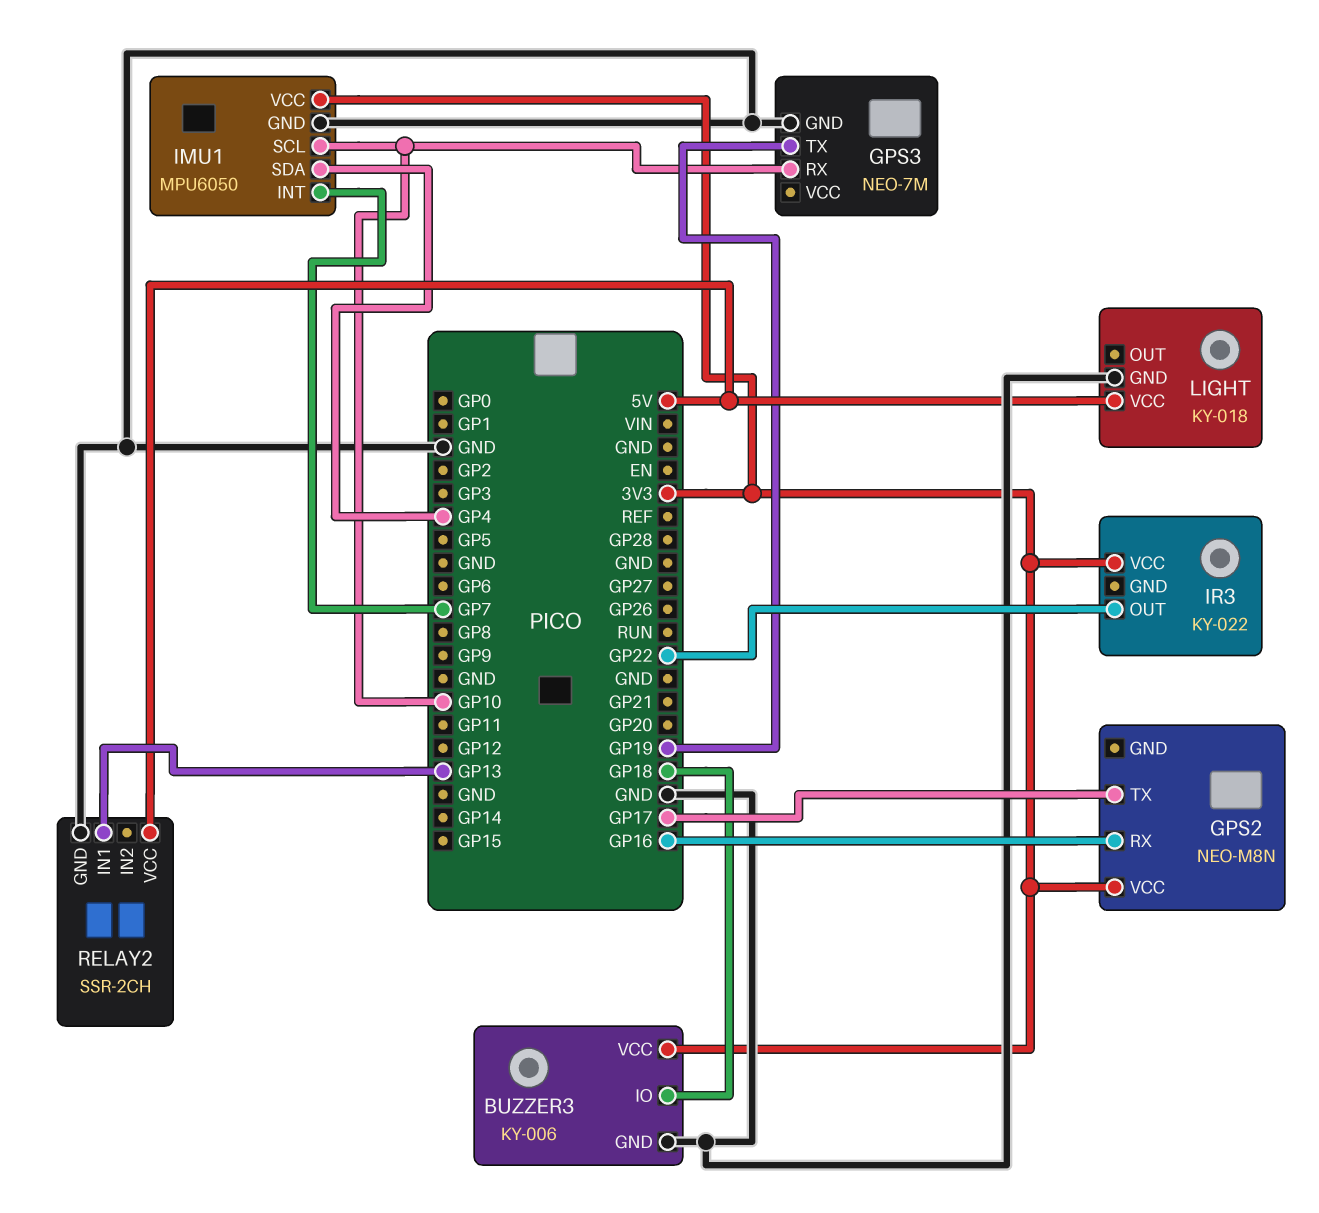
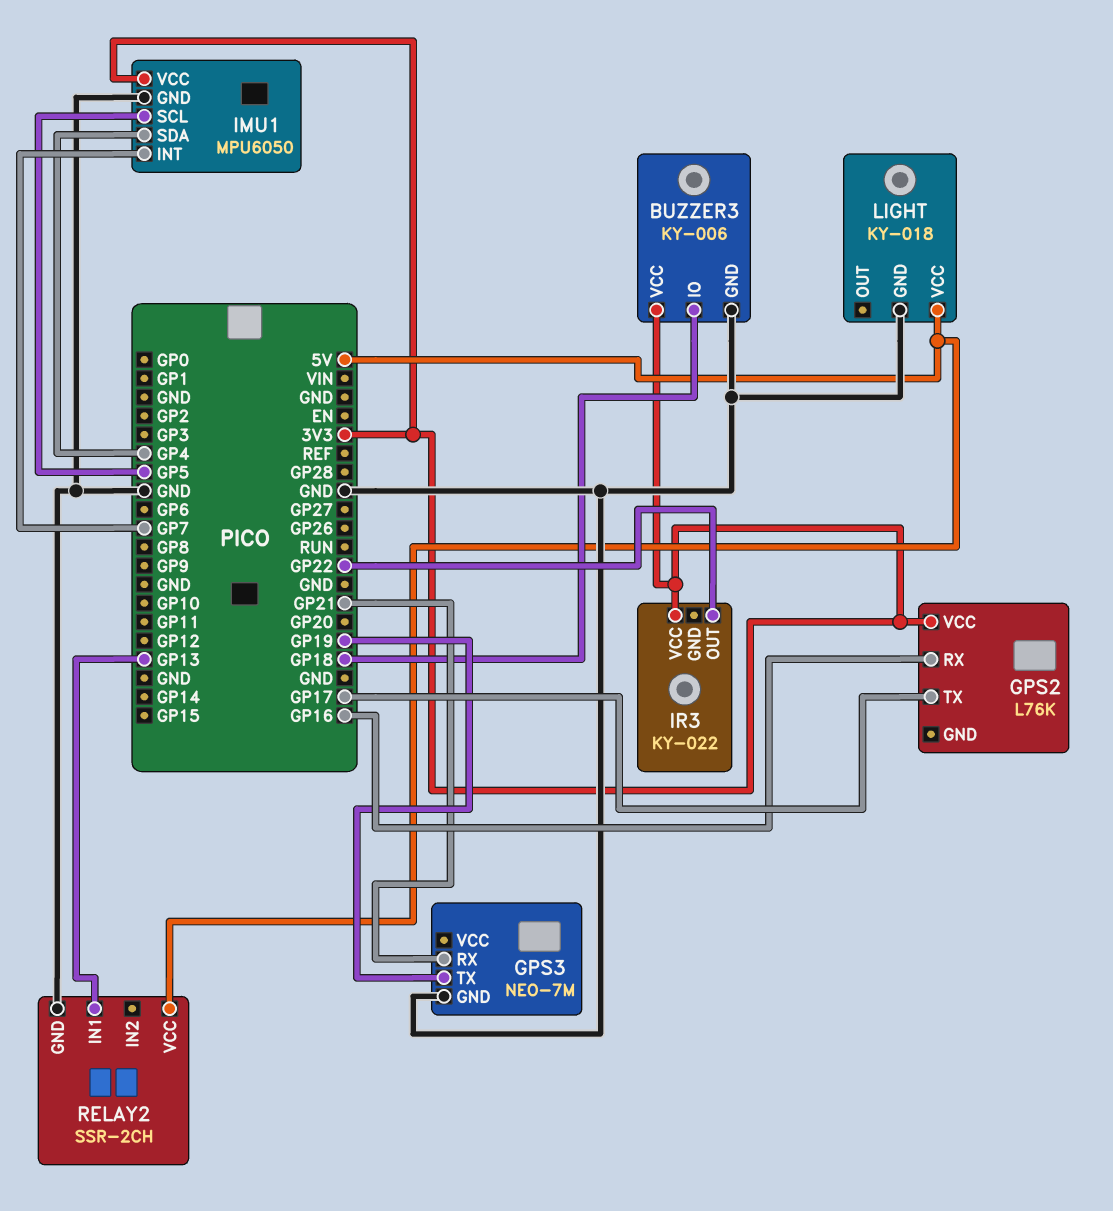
GPS2: NEO-M8N -> L76K
GPS3 pin RX: GP10 -> GP21
IMU1 pin SCL: GP10 -> GP5

